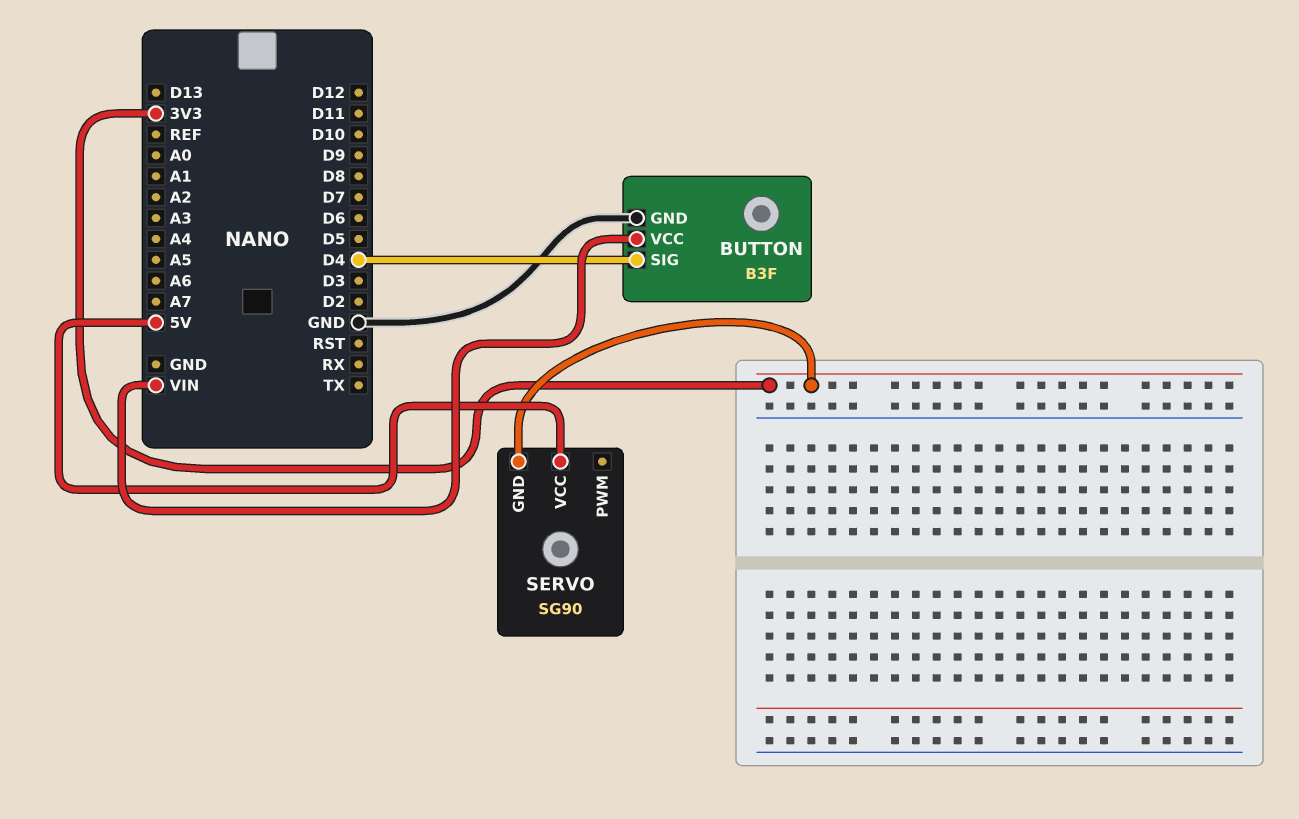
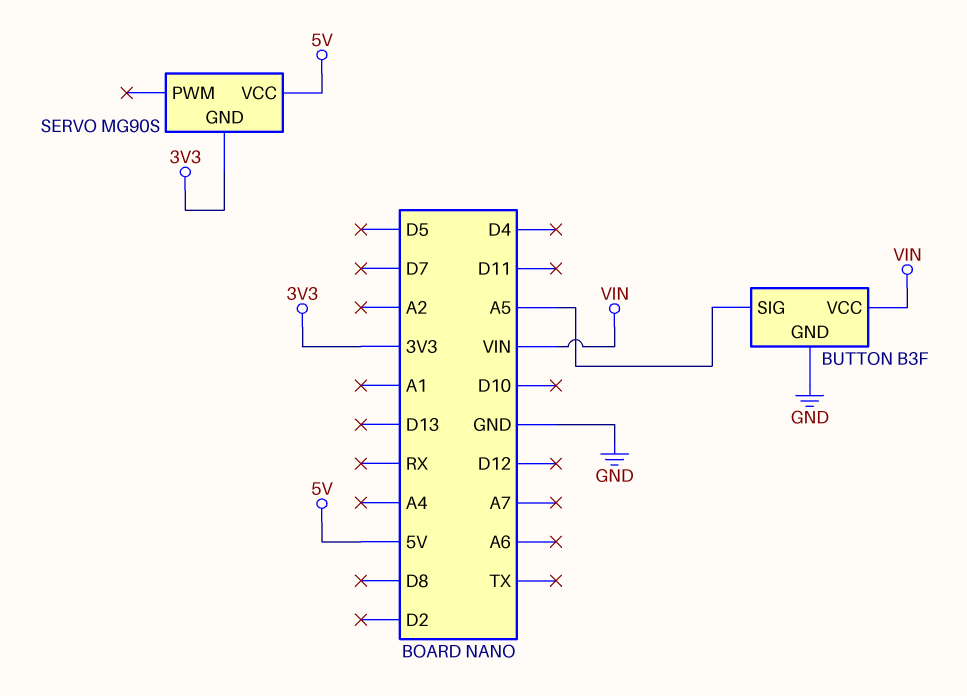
BUTTON pin SIG: D4 -> A5
SERVO: SG90 -> MG90S

